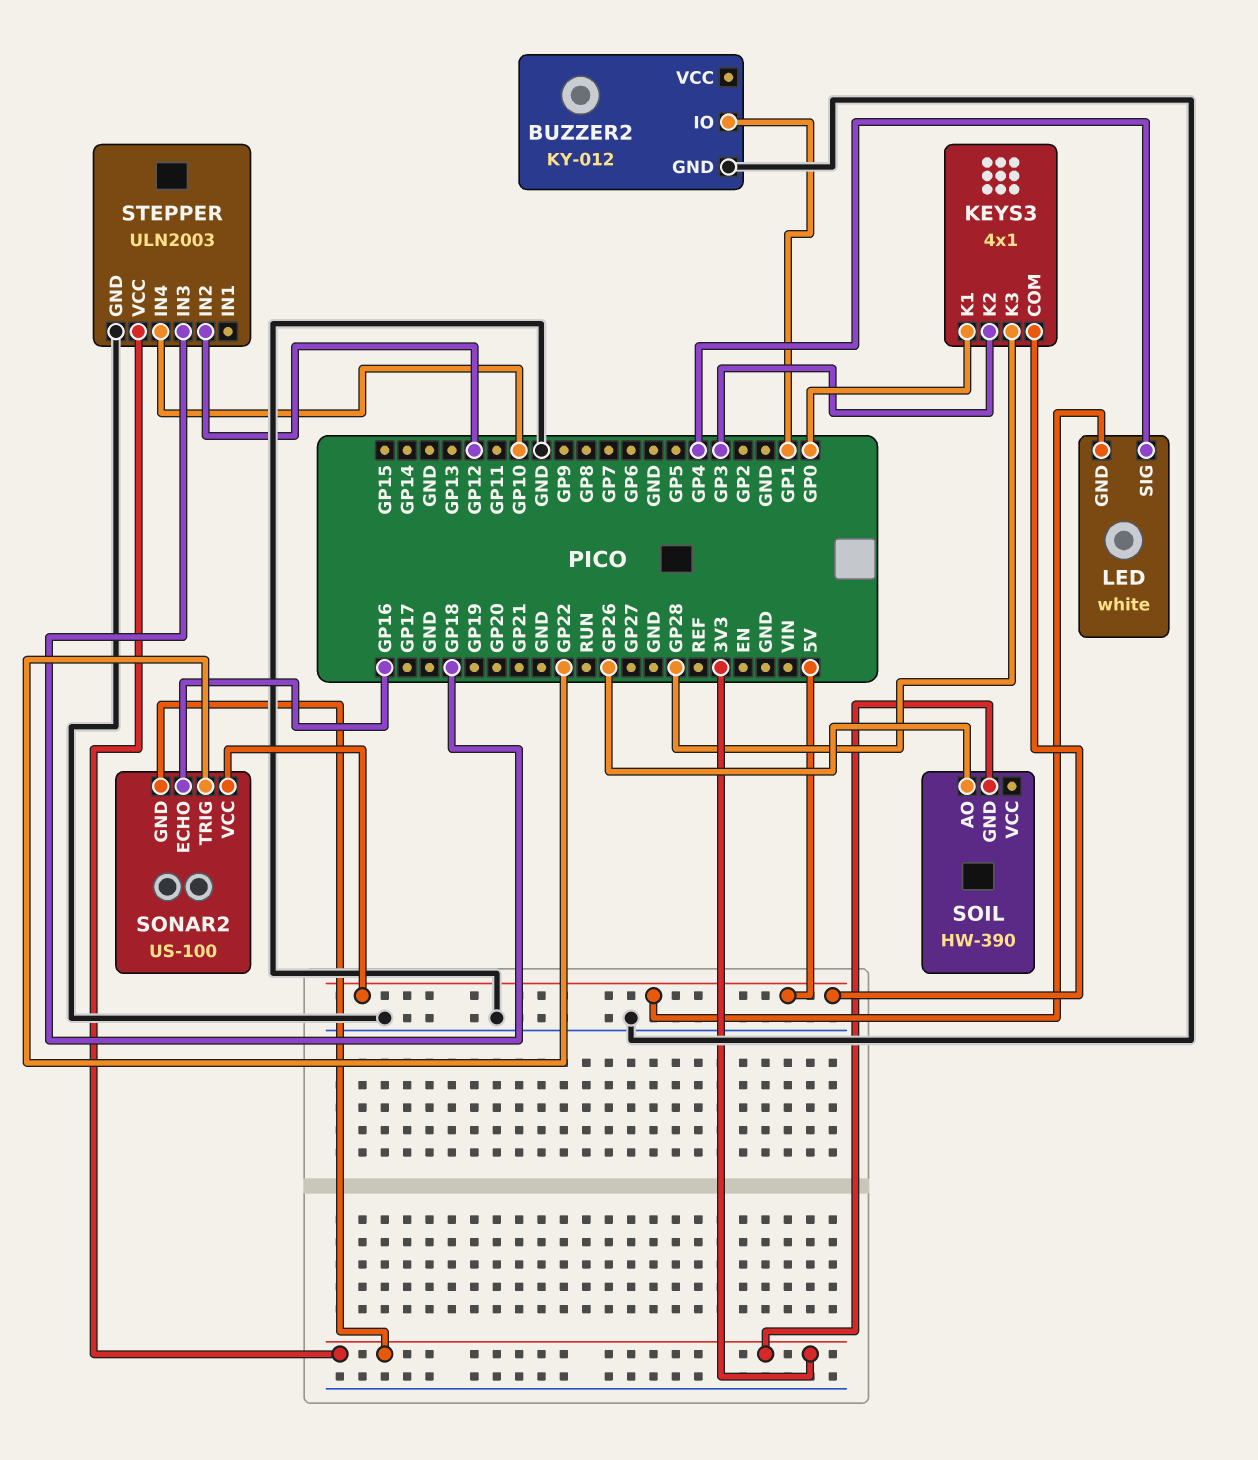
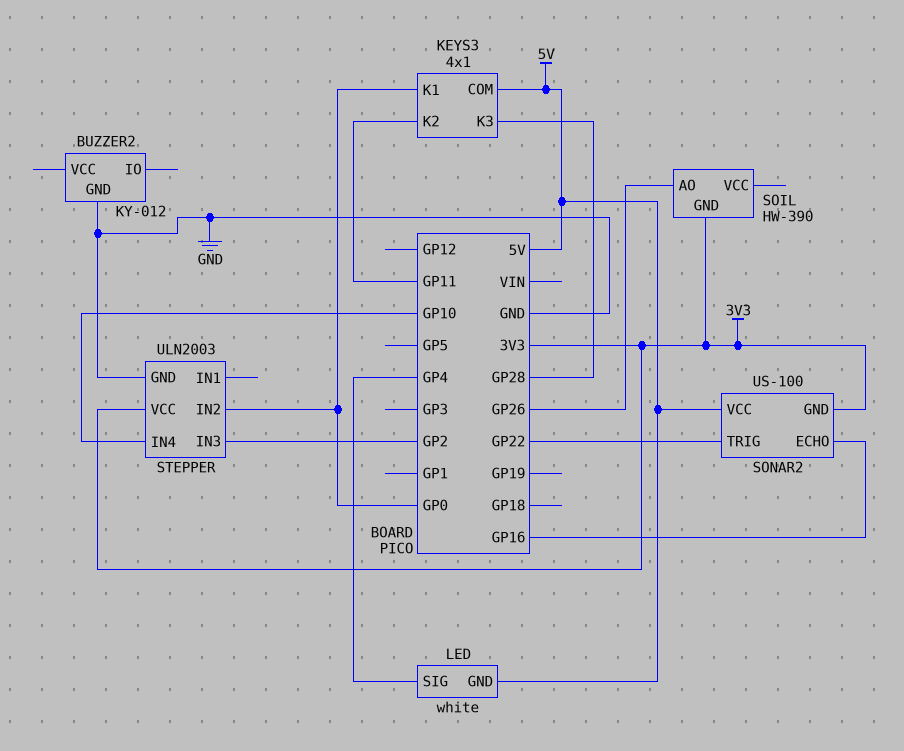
BUZZER2 pin IO: GP1 -> none
KEYS3 pin K2: GP3 -> GP11
STEPPER pin IN2: GP12 -> GP0
STEPPER pin IN3: GP18 -> GP2

